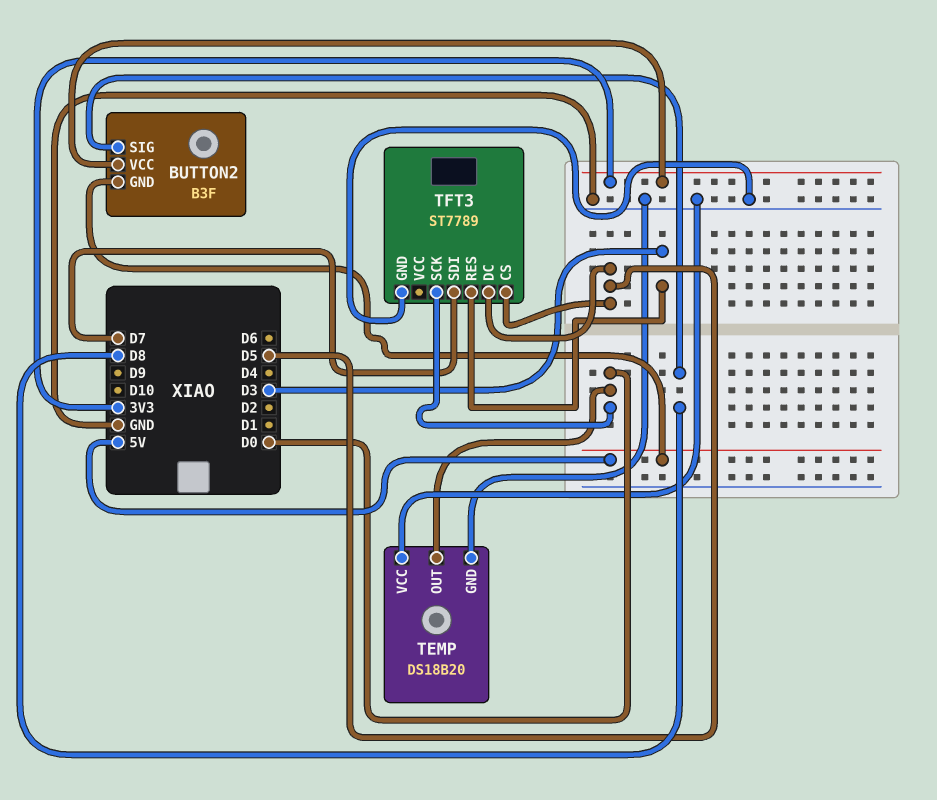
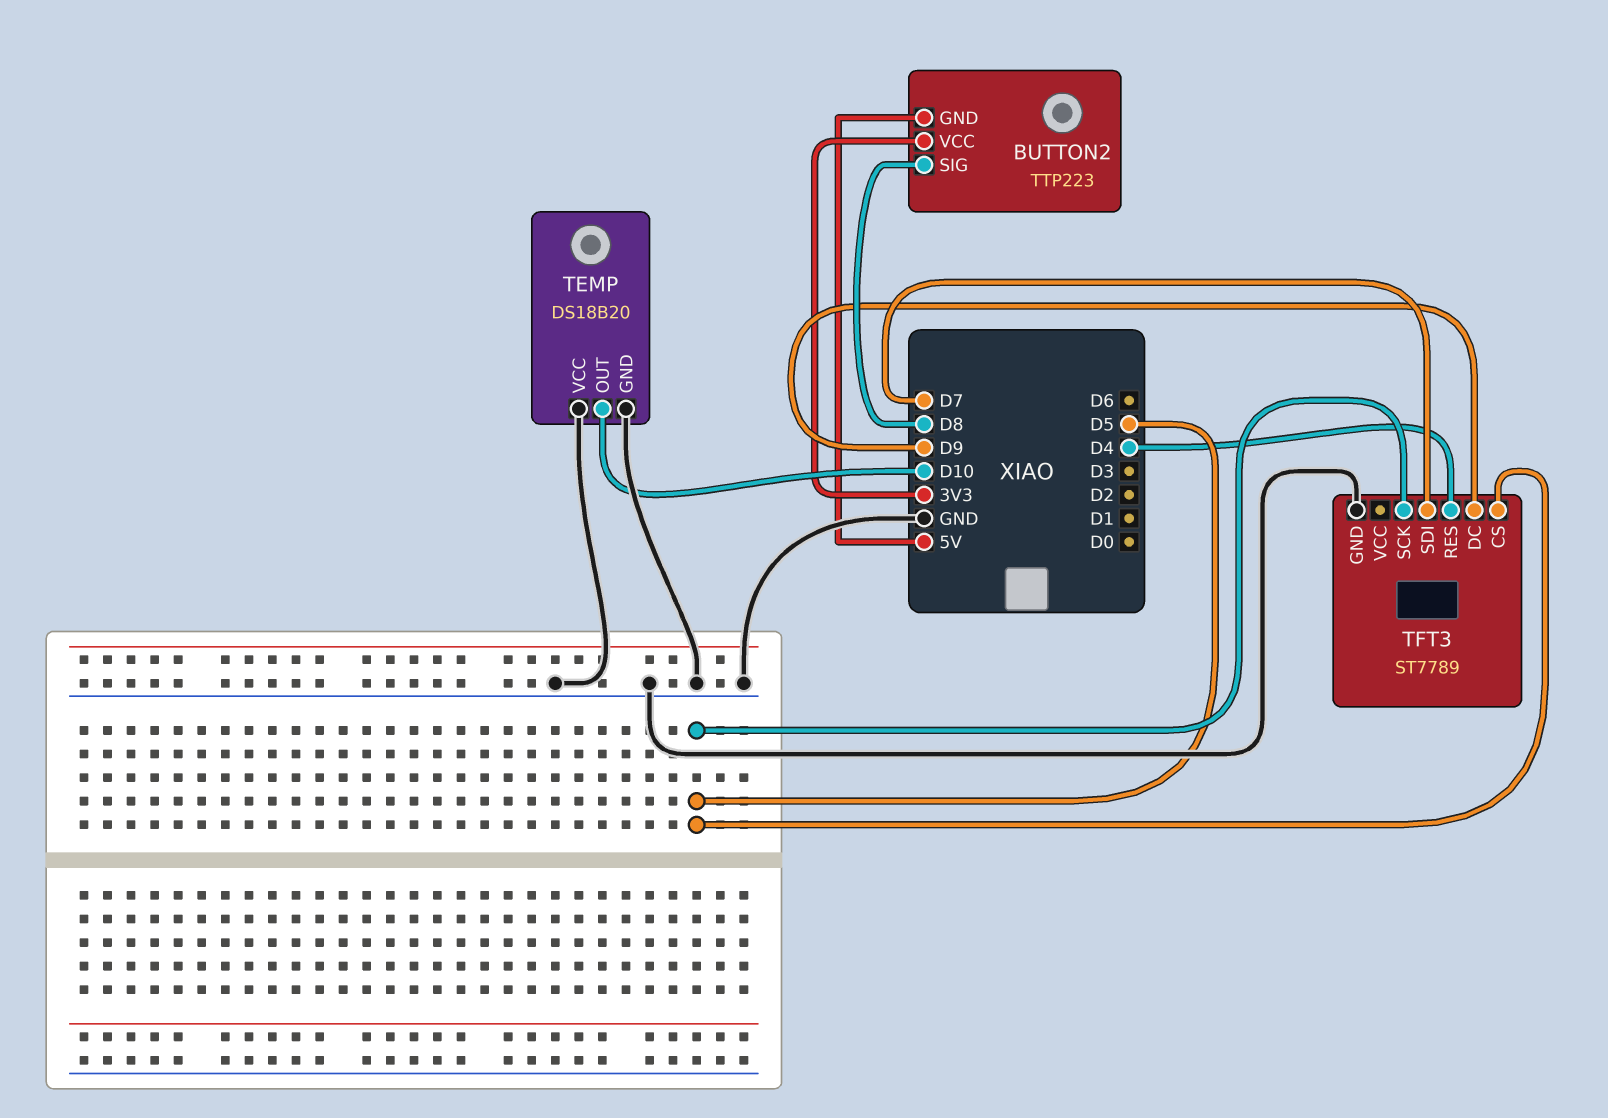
BUTTON2: B3F -> TTP223
TEMP pin OUT: D0 -> D10
TFT3 pin DC: D5 -> D9
TFT3 pin RES: D3 -> D4
TFT3 pin SCK: D0 -> D5

